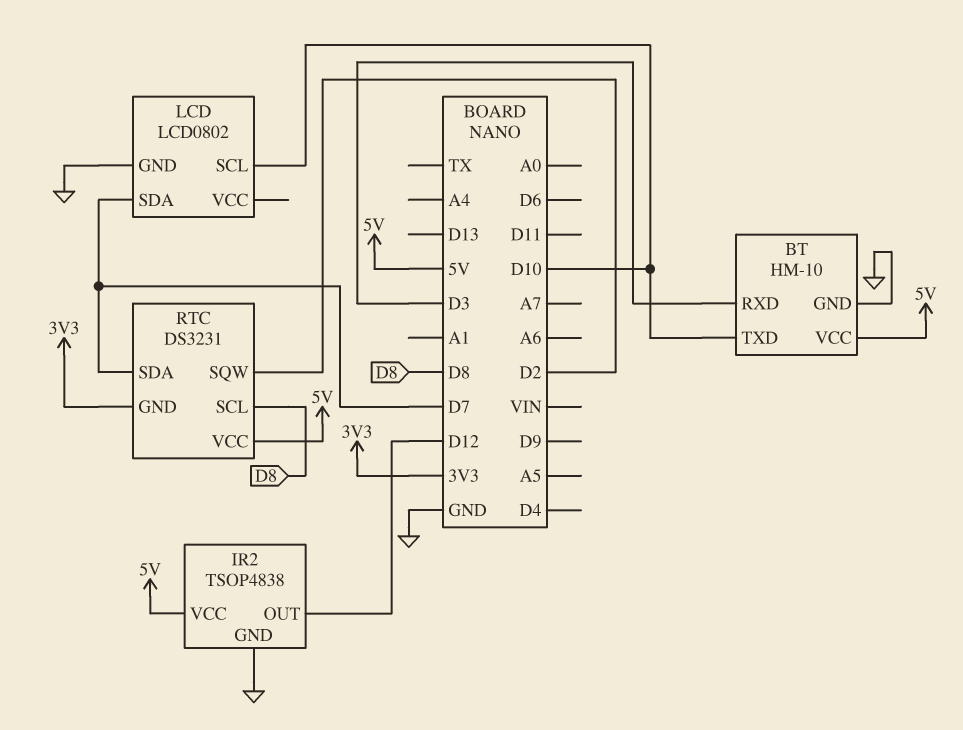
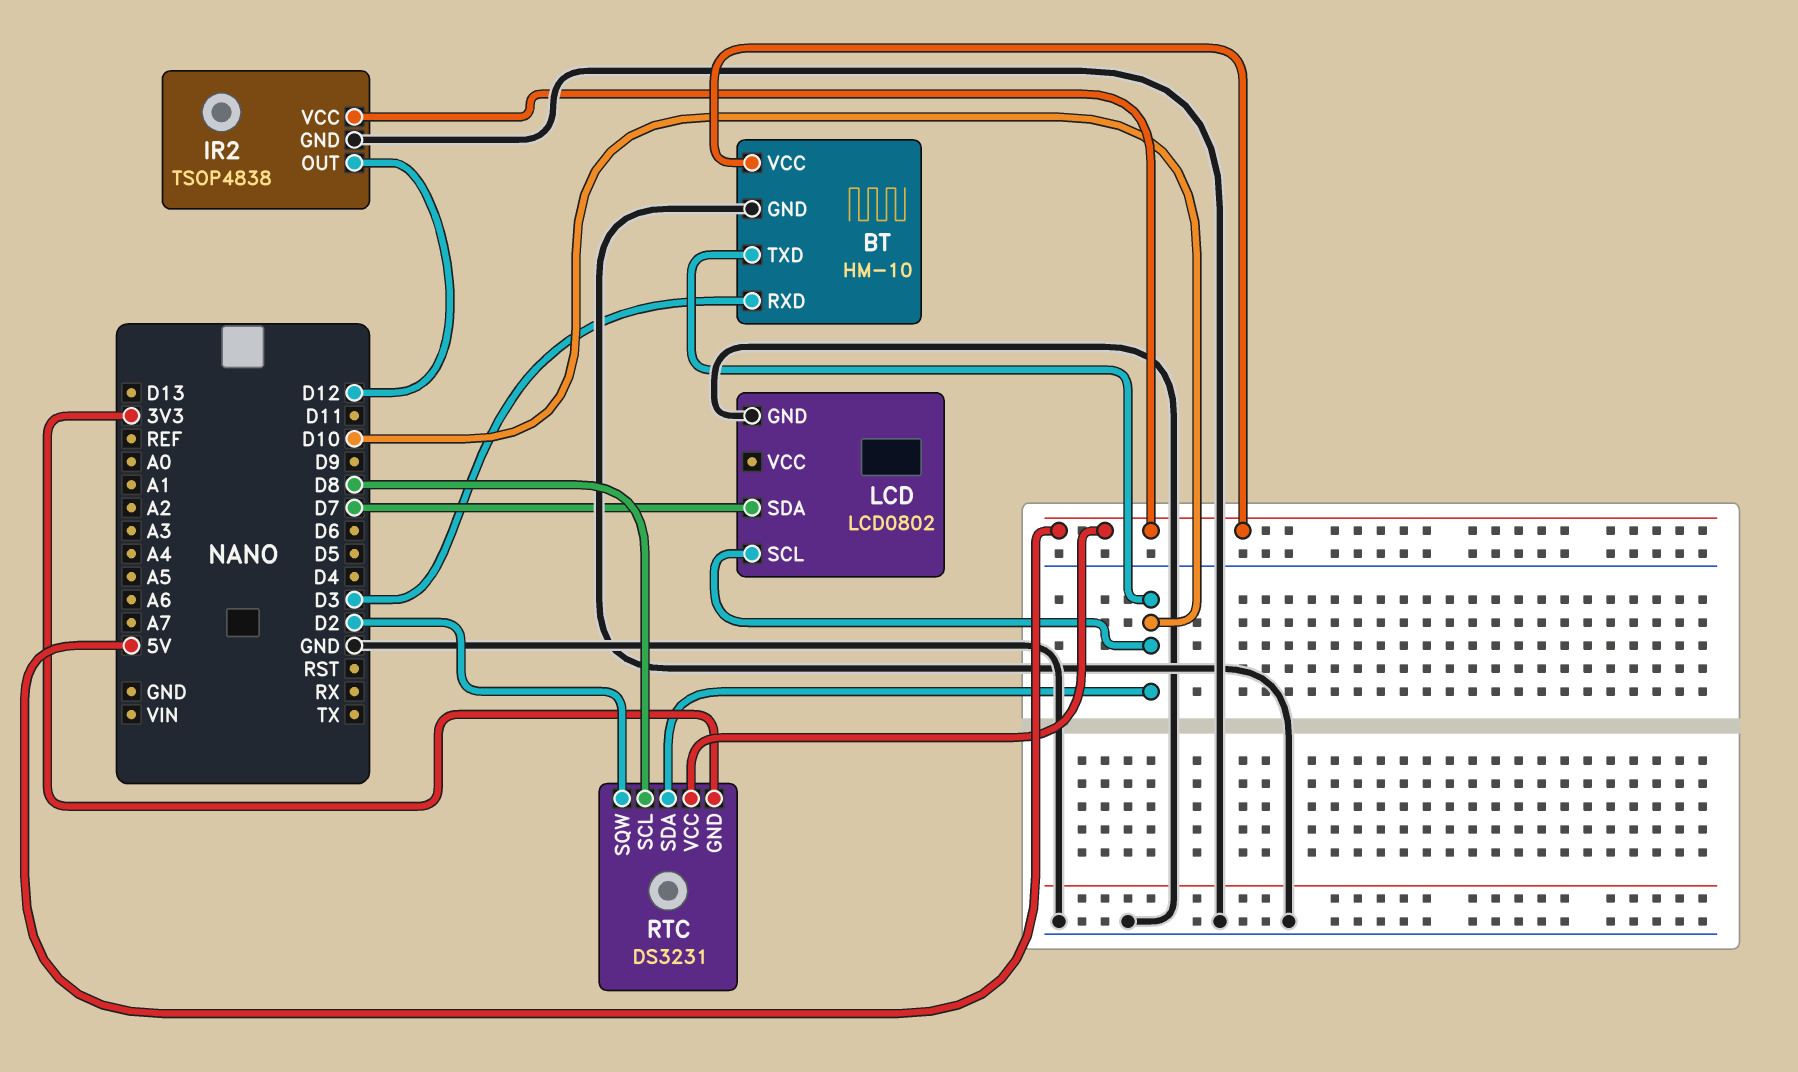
RTC pin SDA: D7 -> D10

